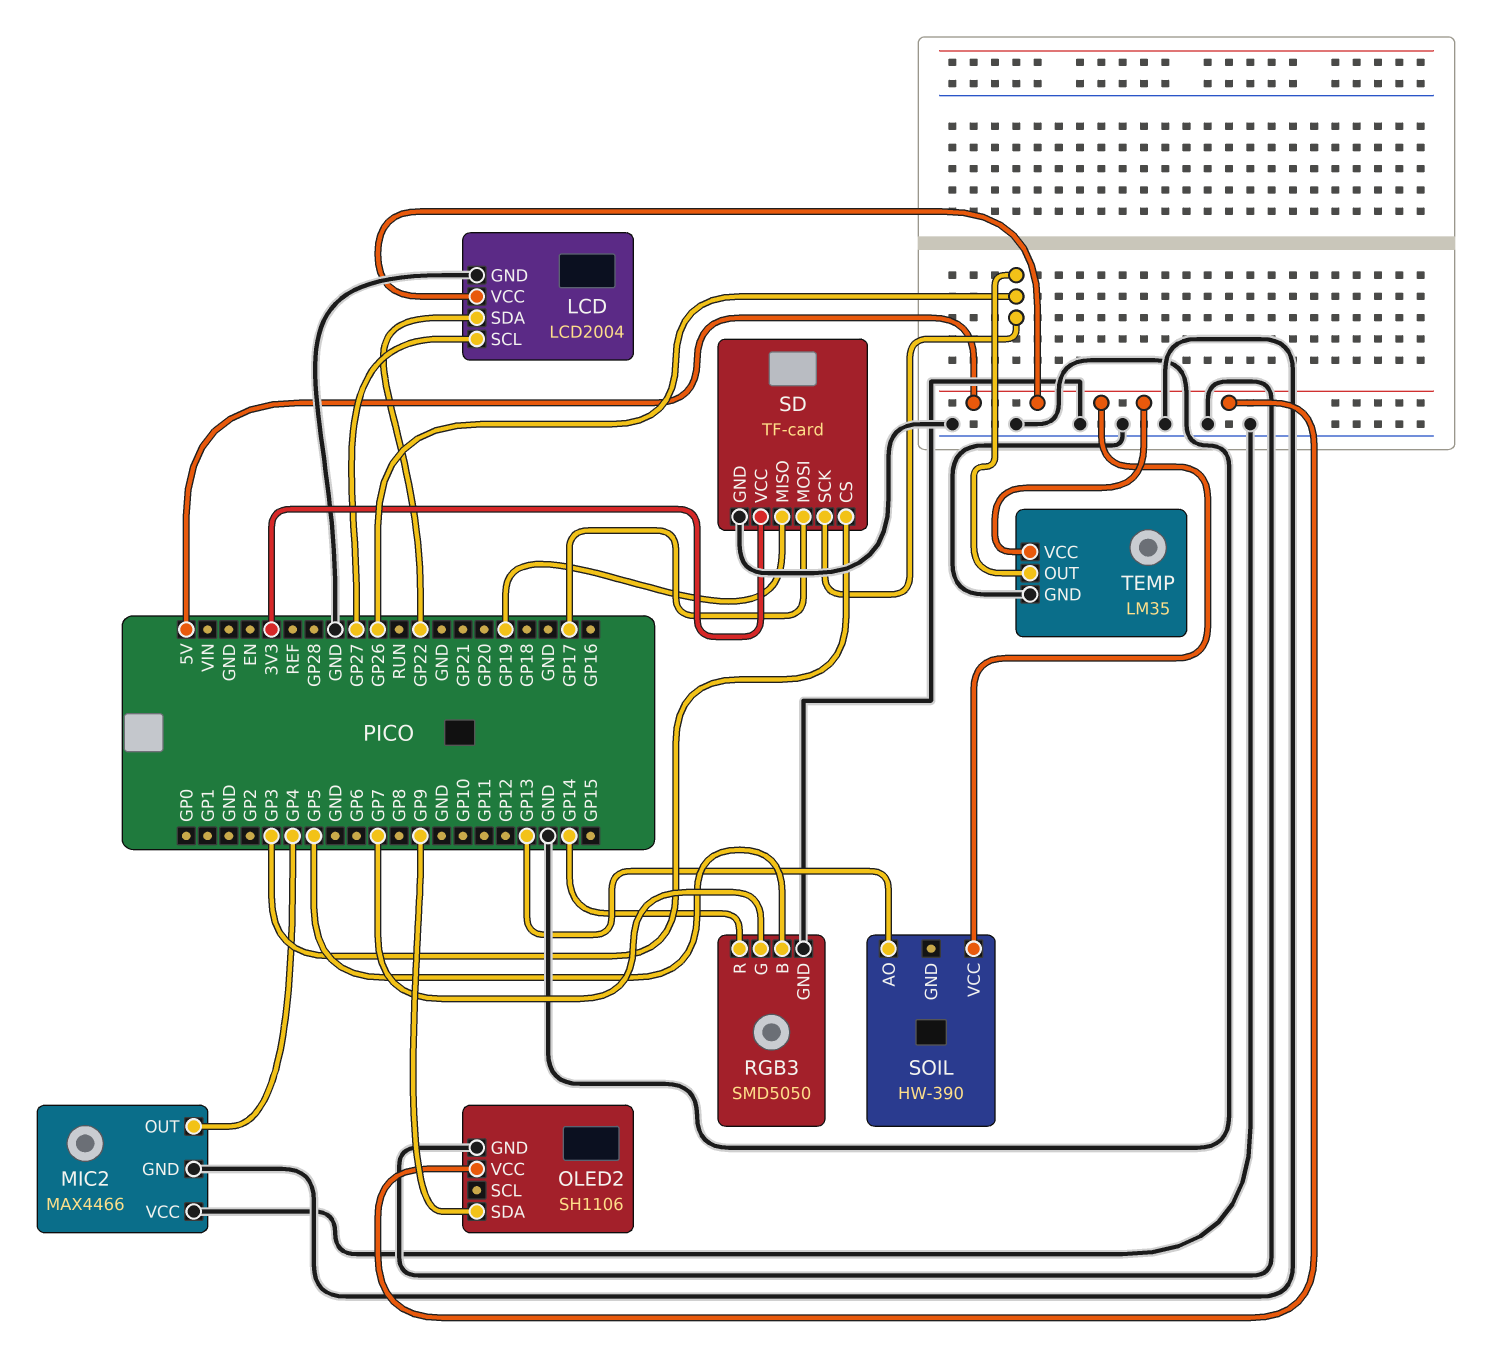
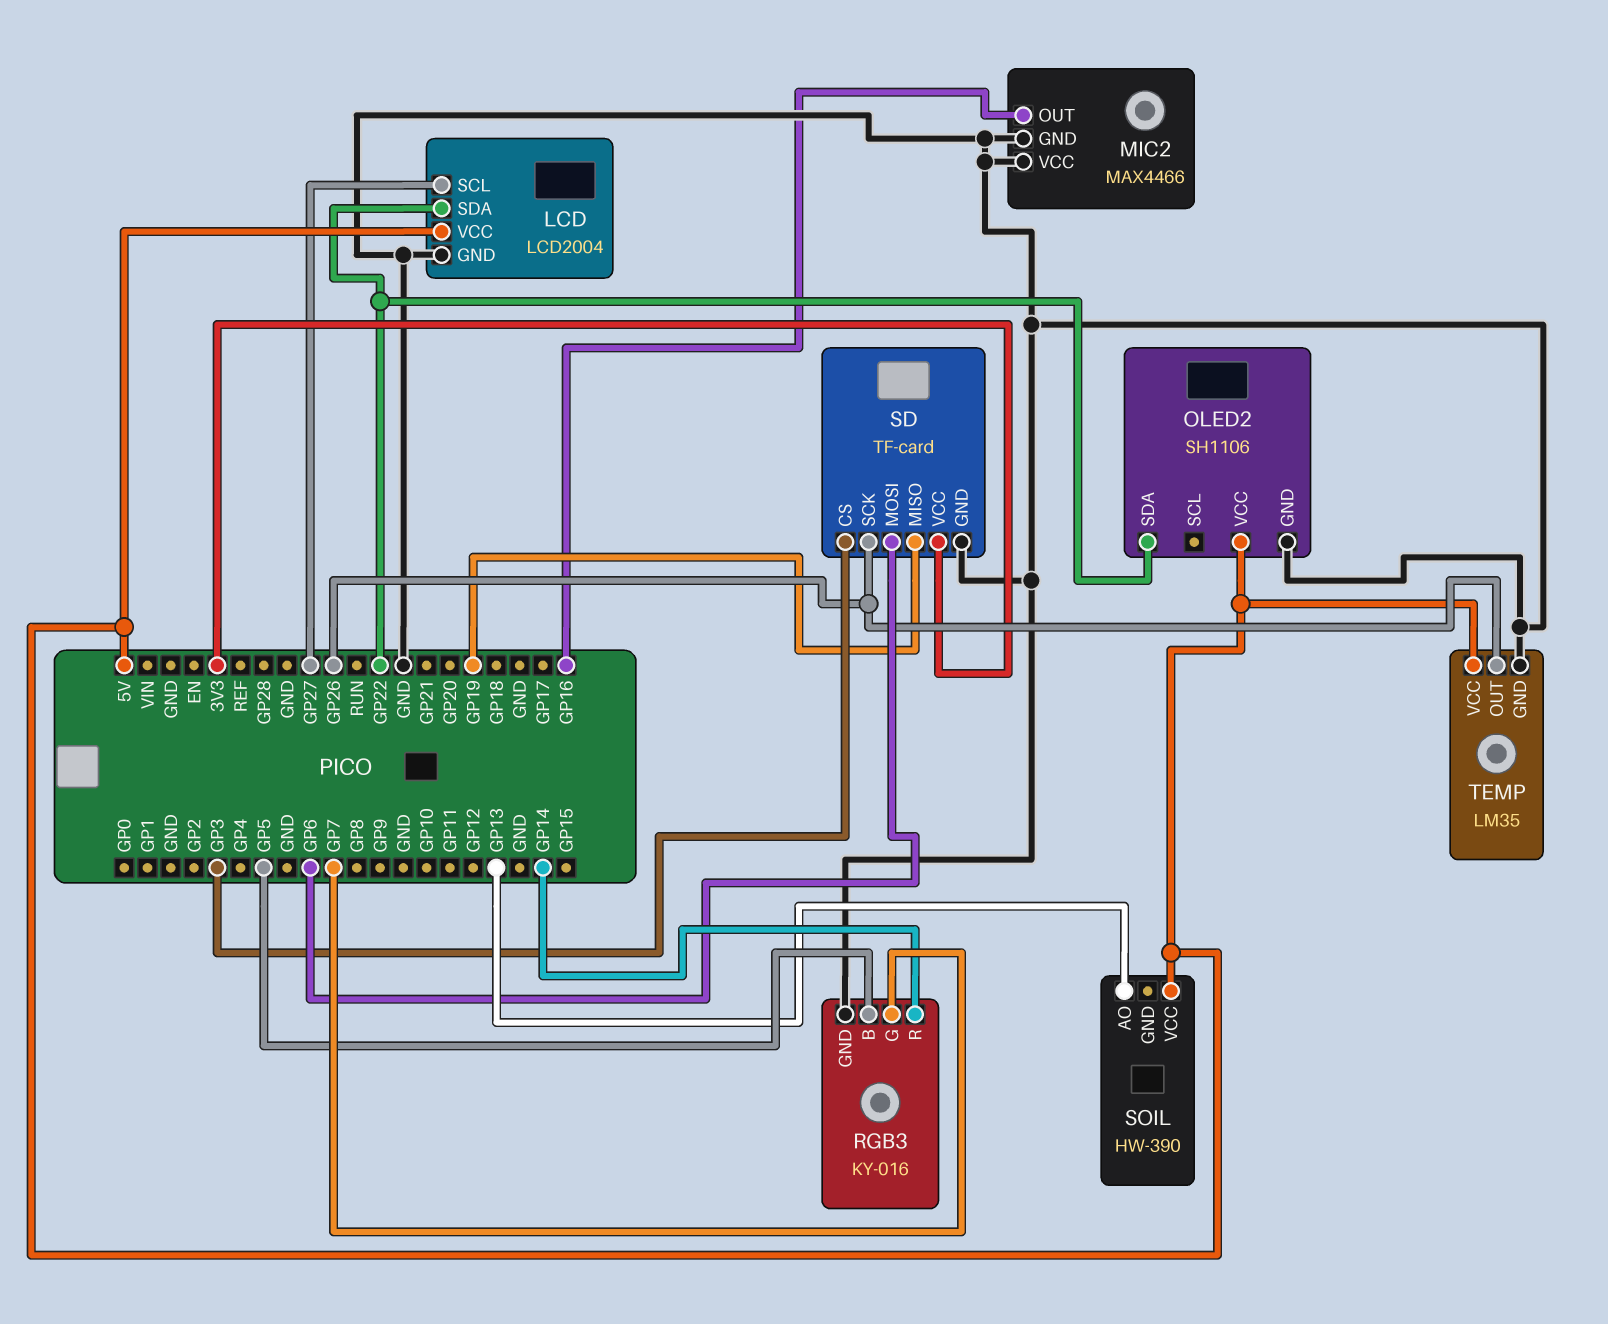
MIC2 pin OUT: GP4 -> GP16
OLED2 pin SDA: GP9 -> GP22
RGB3: SMD5050 -> KY-016
SD pin MOSI: GP17 -> GP6

